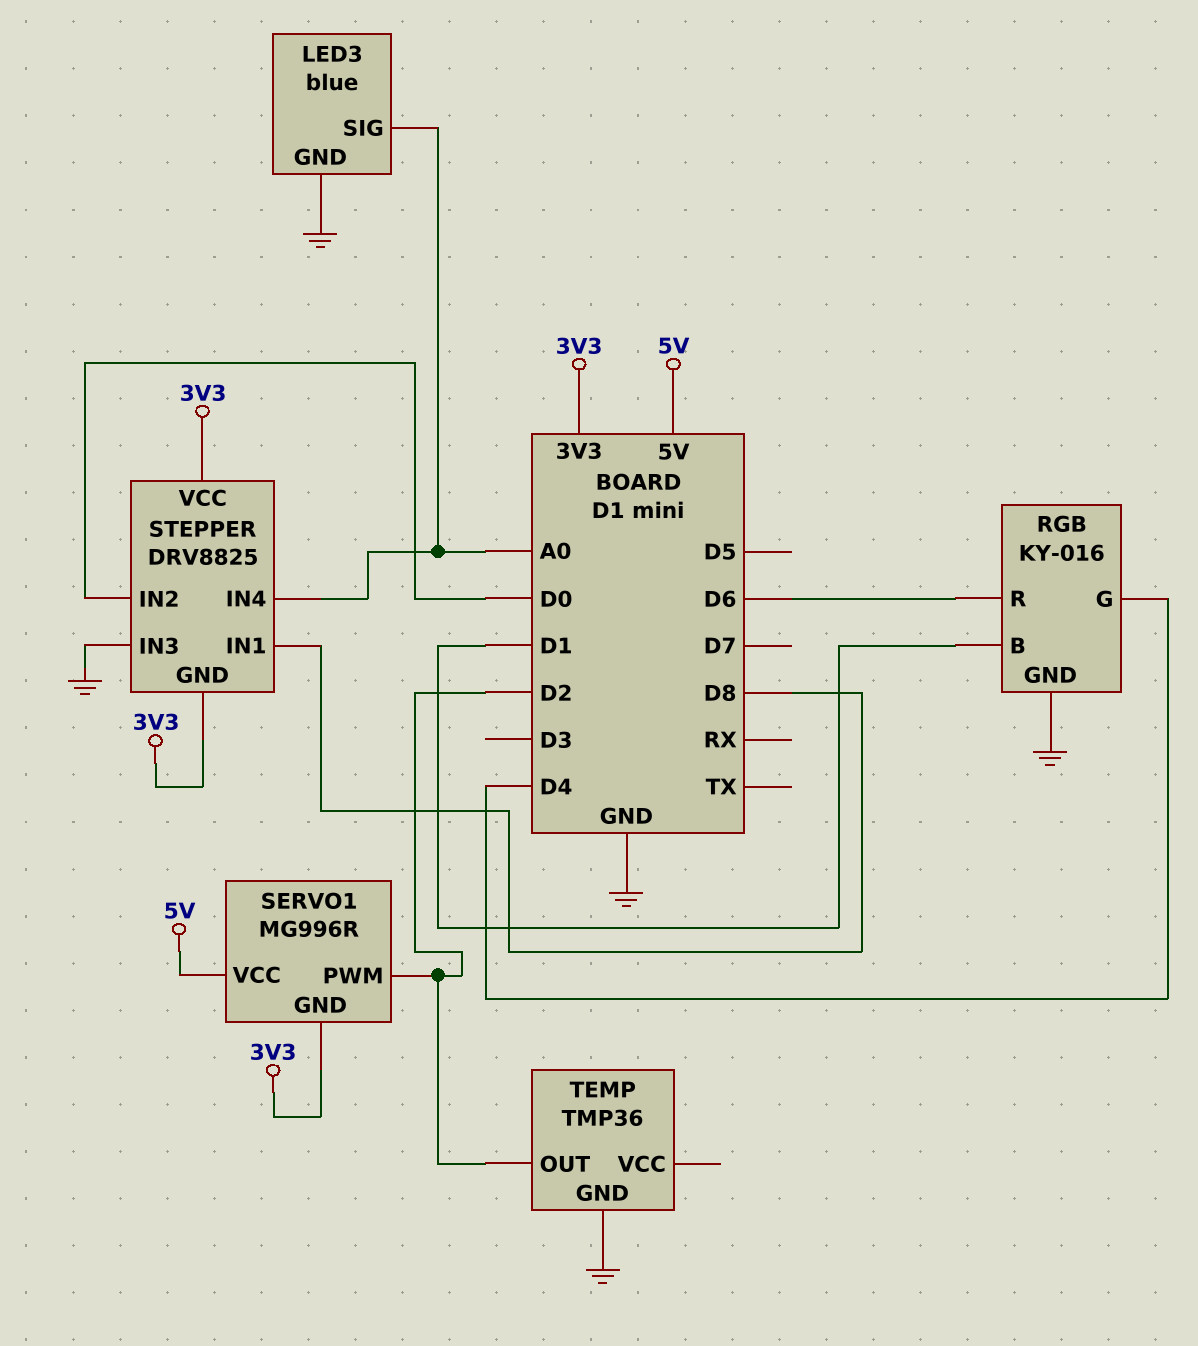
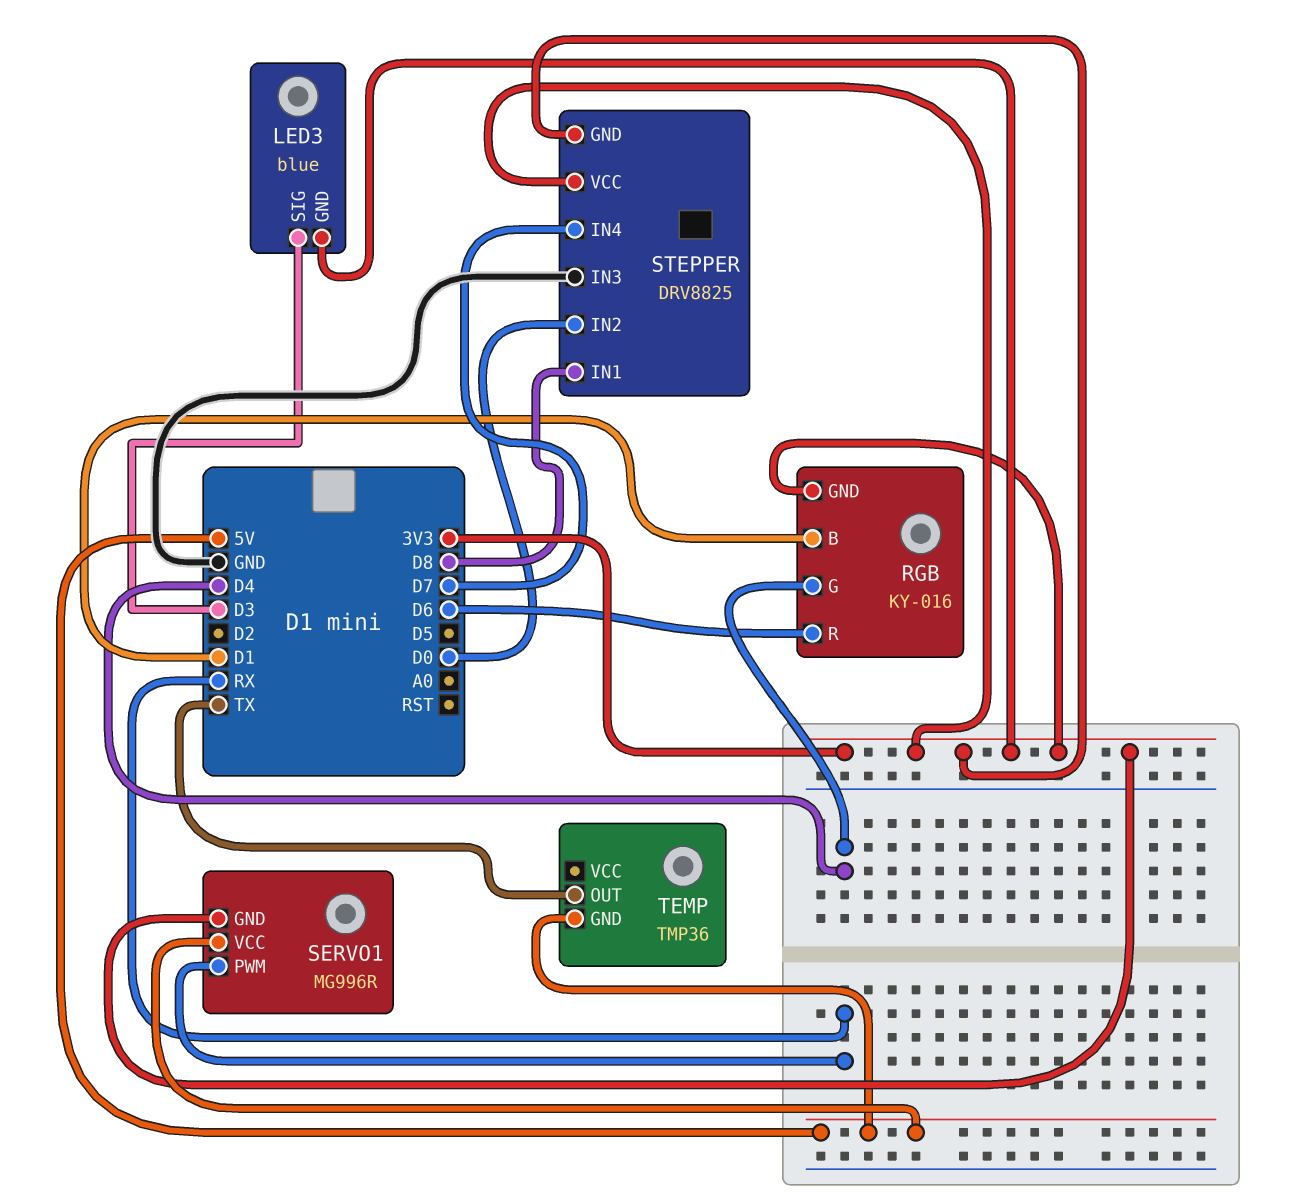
LED3 pin GND: GND -> 3V3
LED3 pin SIG: A0 -> D3
RGB pin GND: GND -> 3V3
SERVO1 pin PWM: D2 -> RX
STEPPER pin IN4: A0 -> D7
TEMP pin GND: GND -> 5V
TEMP pin OUT: D2 -> TX

